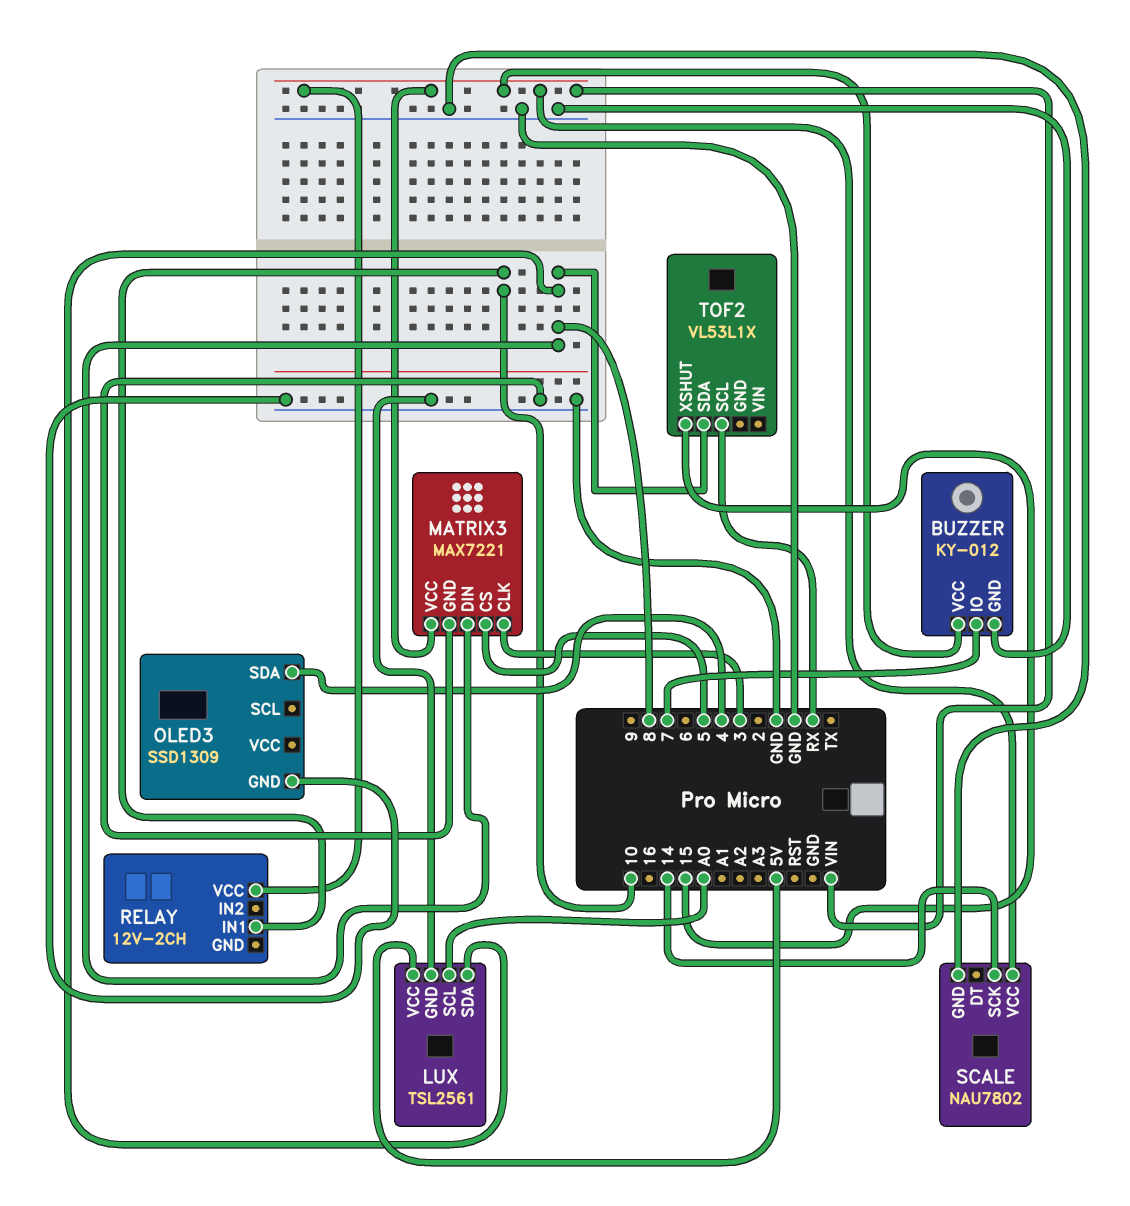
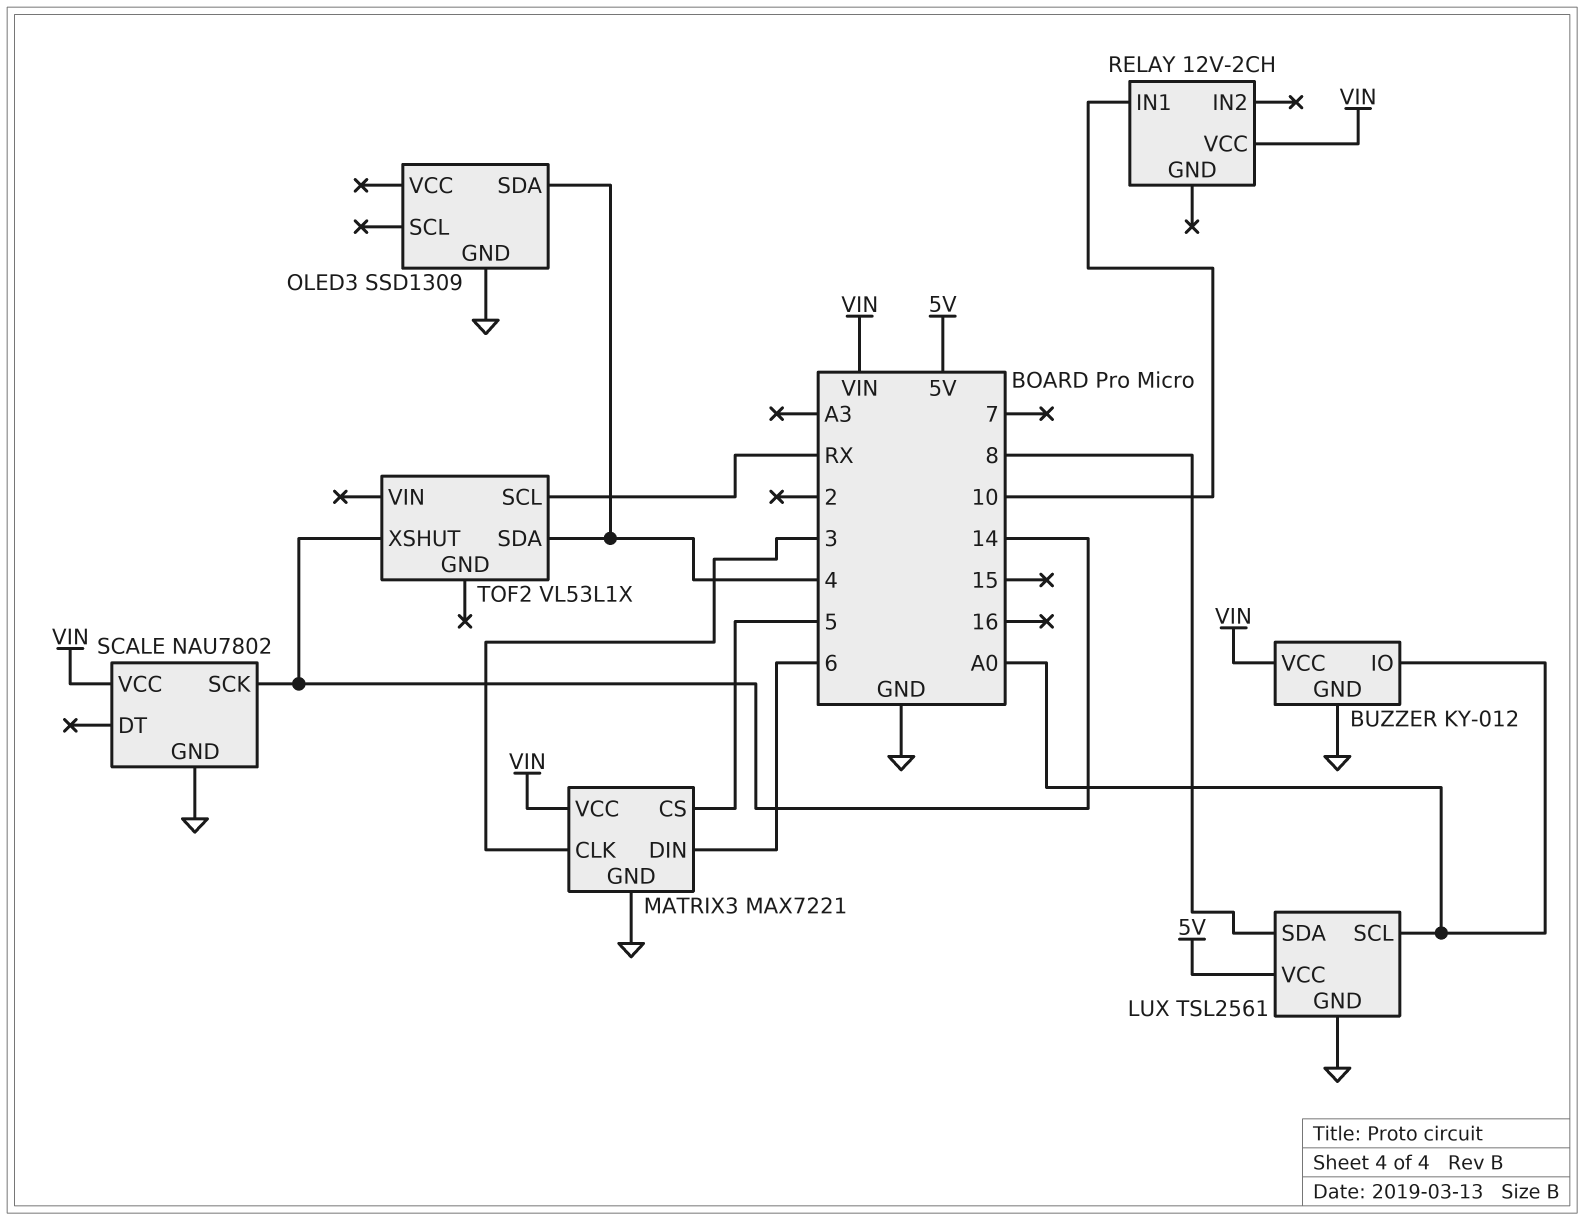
BUZZER pin IO: 7 -> A0
MATRIX3 pin DIN: 8 -> 6
TOF2 pin SDA: 8 -> 4
TOF2 pin XSHUT: 15 -> 14

